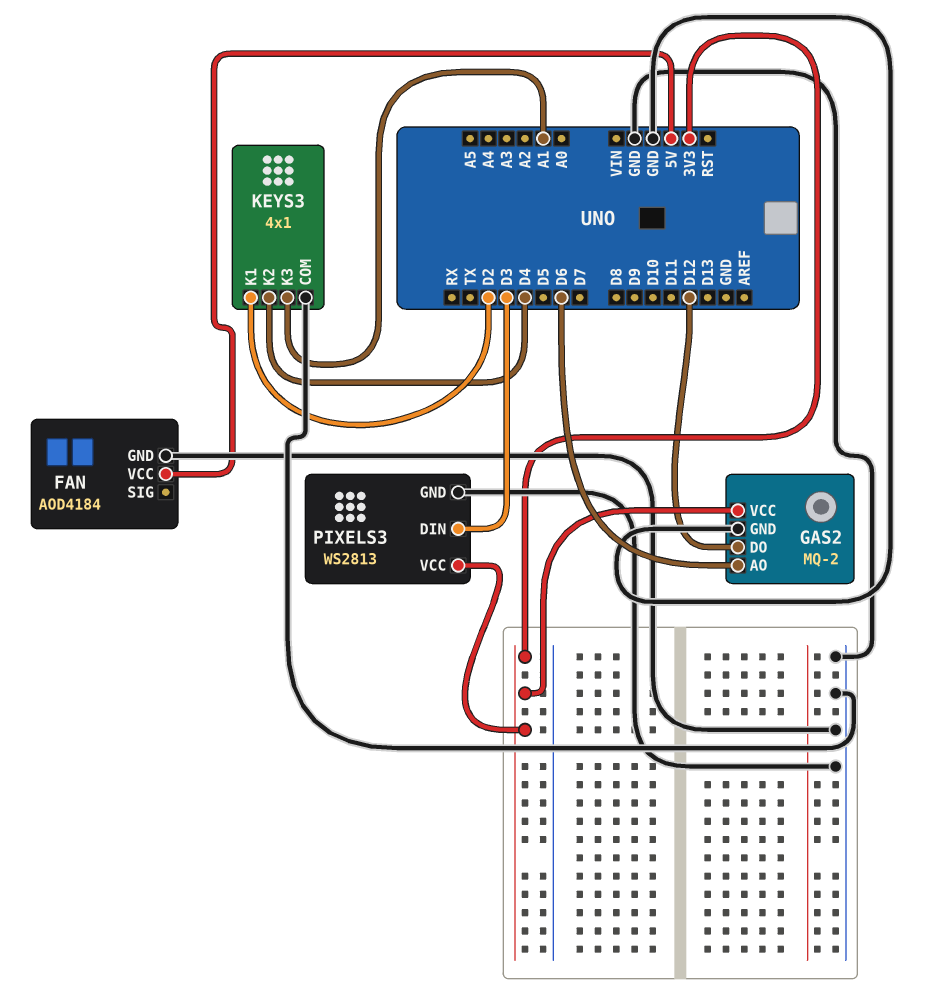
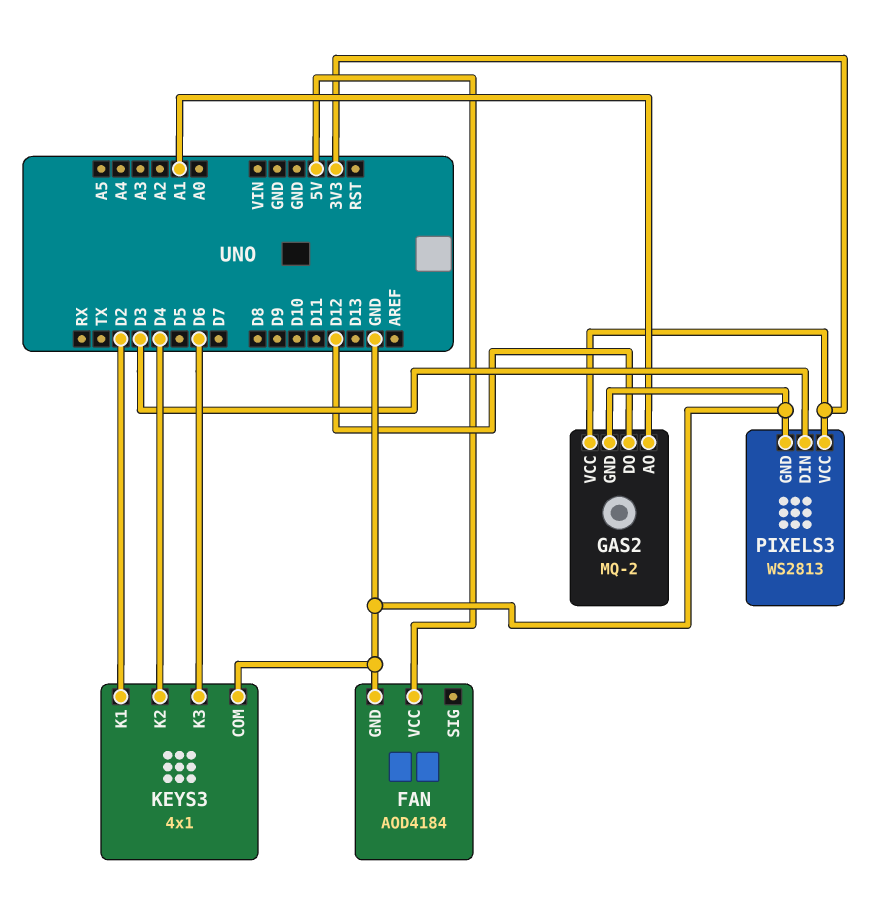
GAS2 pin AO: D6 -> A1
KEYS3 pin K3: A1 -> D6

